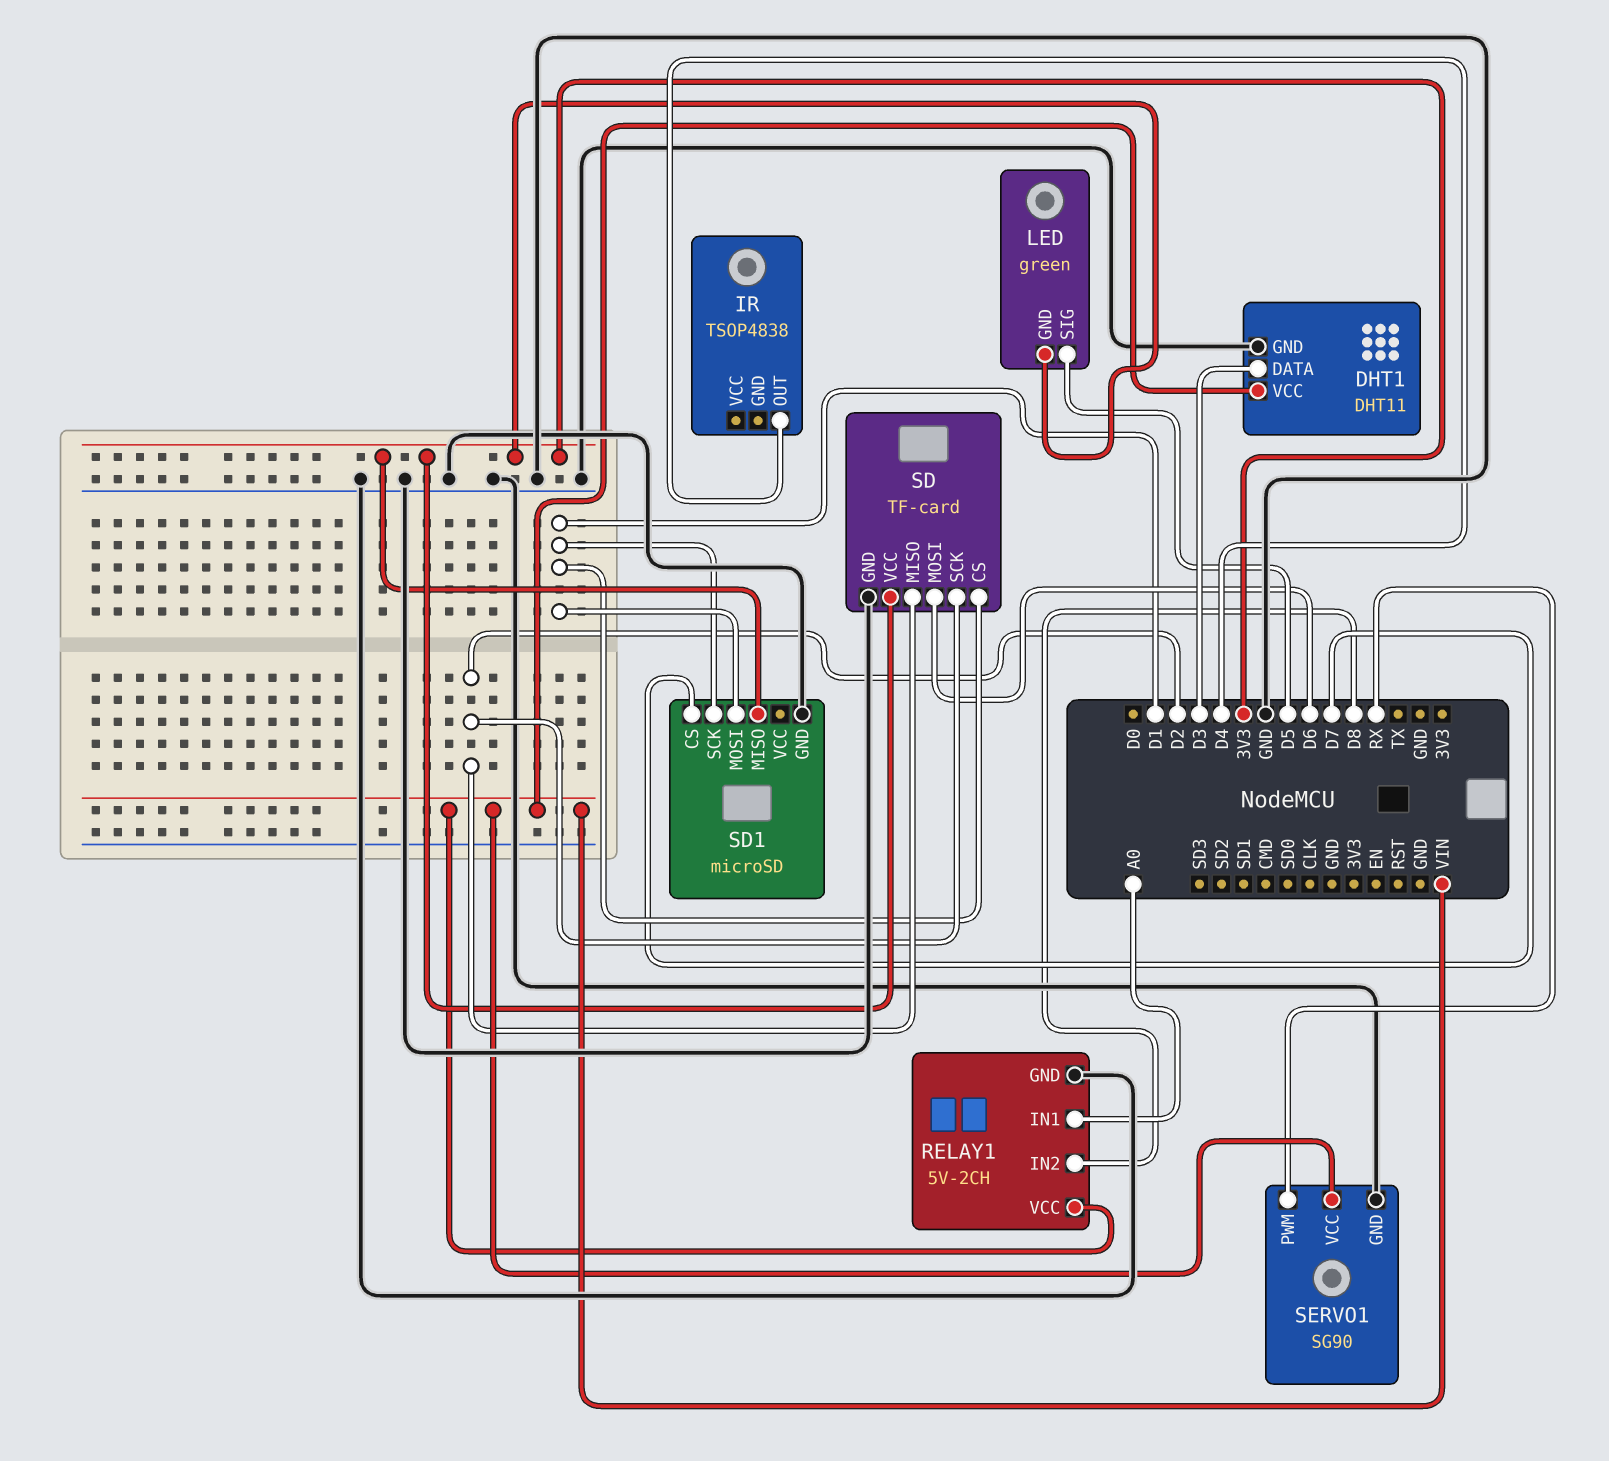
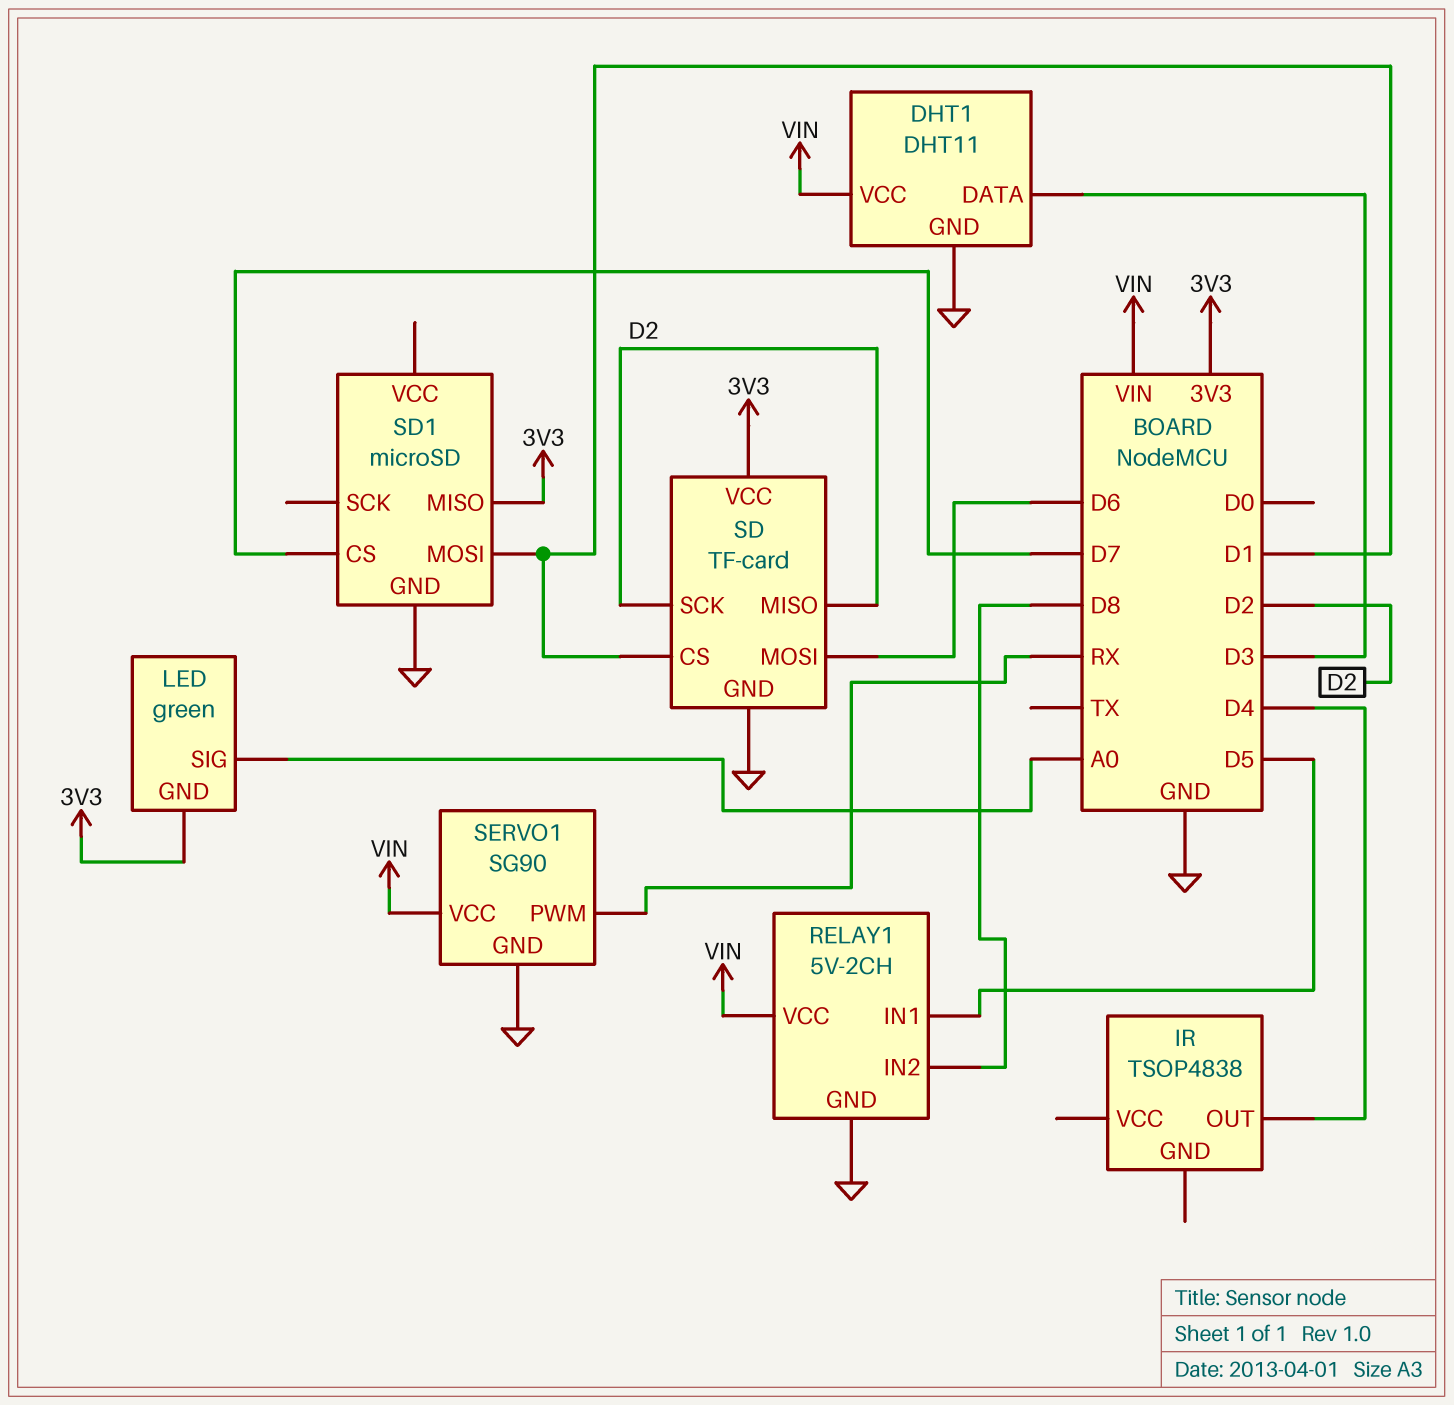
LED pin SIG: D5 -> A0
RELAY1 pin IN1: A0 -> D5
SD1 pin SCK: D1 -> none

